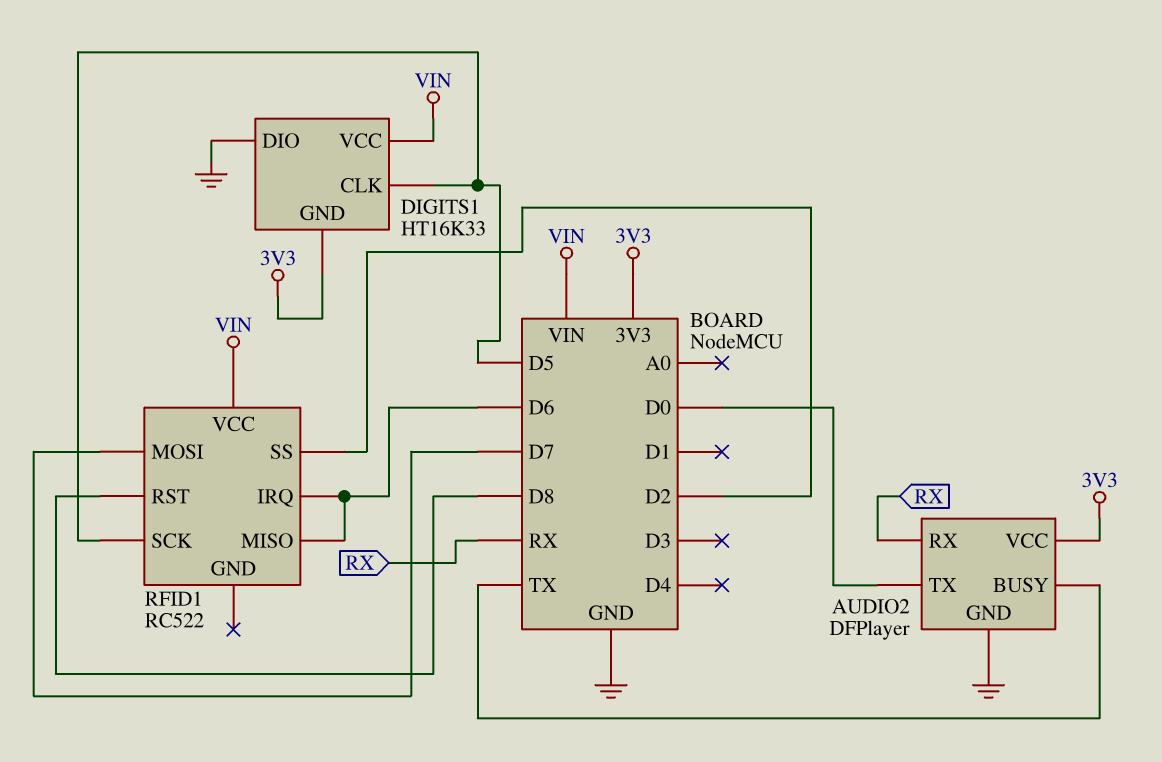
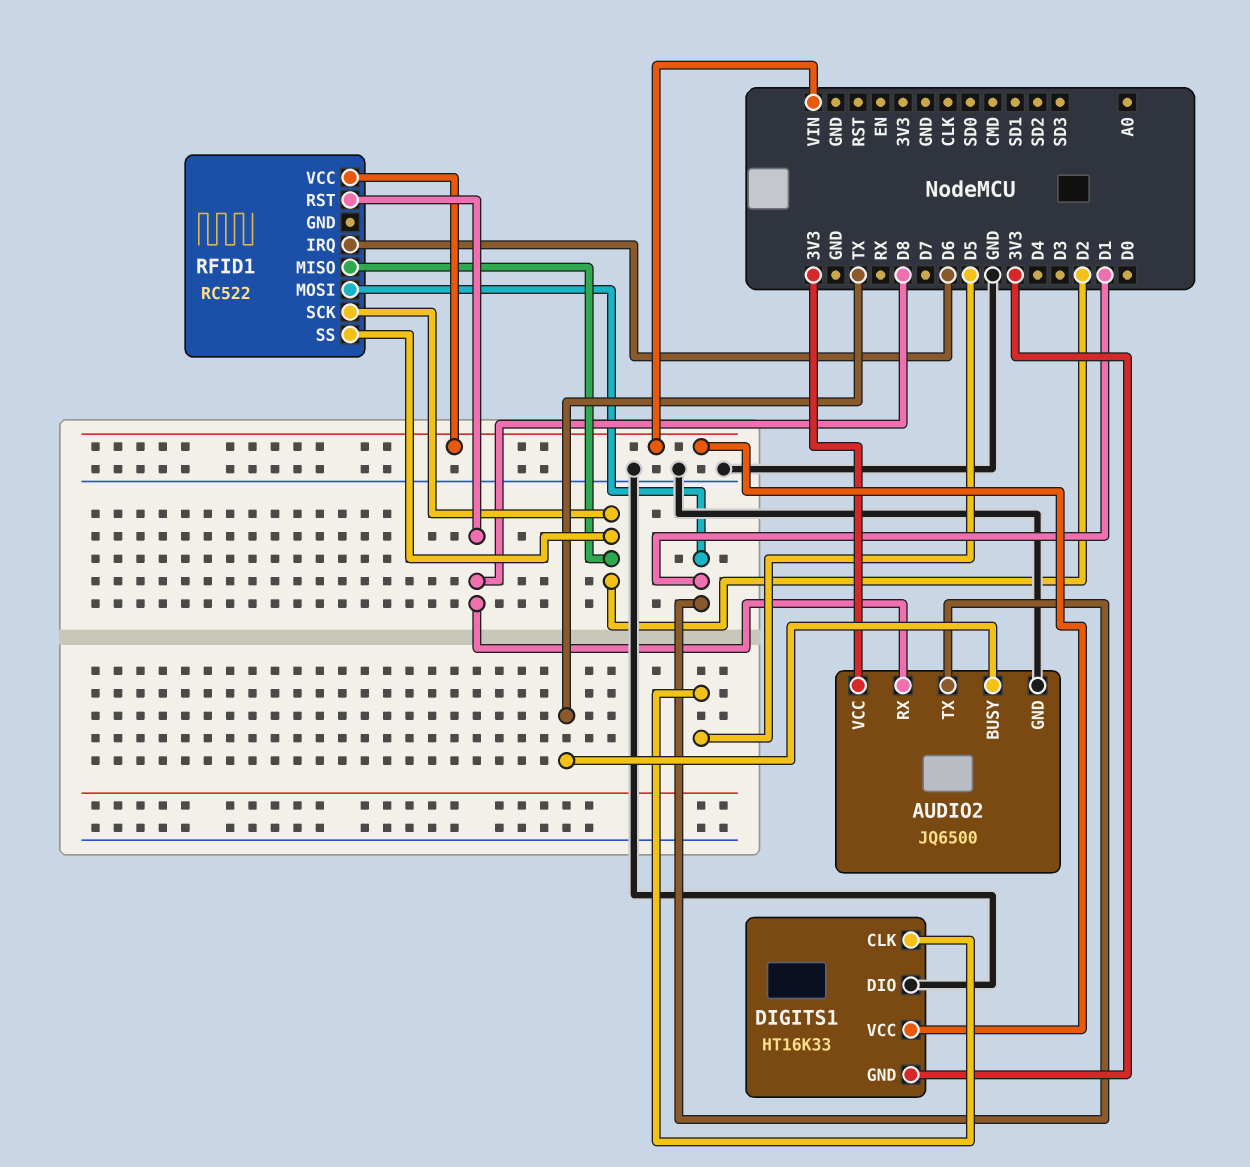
AUDIO2: DFPlayer -> JQ6500
AUDIO2 pin RX: RX -> D8
AUDIO2 pin TX: D0 -> D1
RFID1 pin MISO: D6 -> D2
RFID1 pin MOSI: D7 -> D1
RFID1 pin SCK: D5 -> D2

